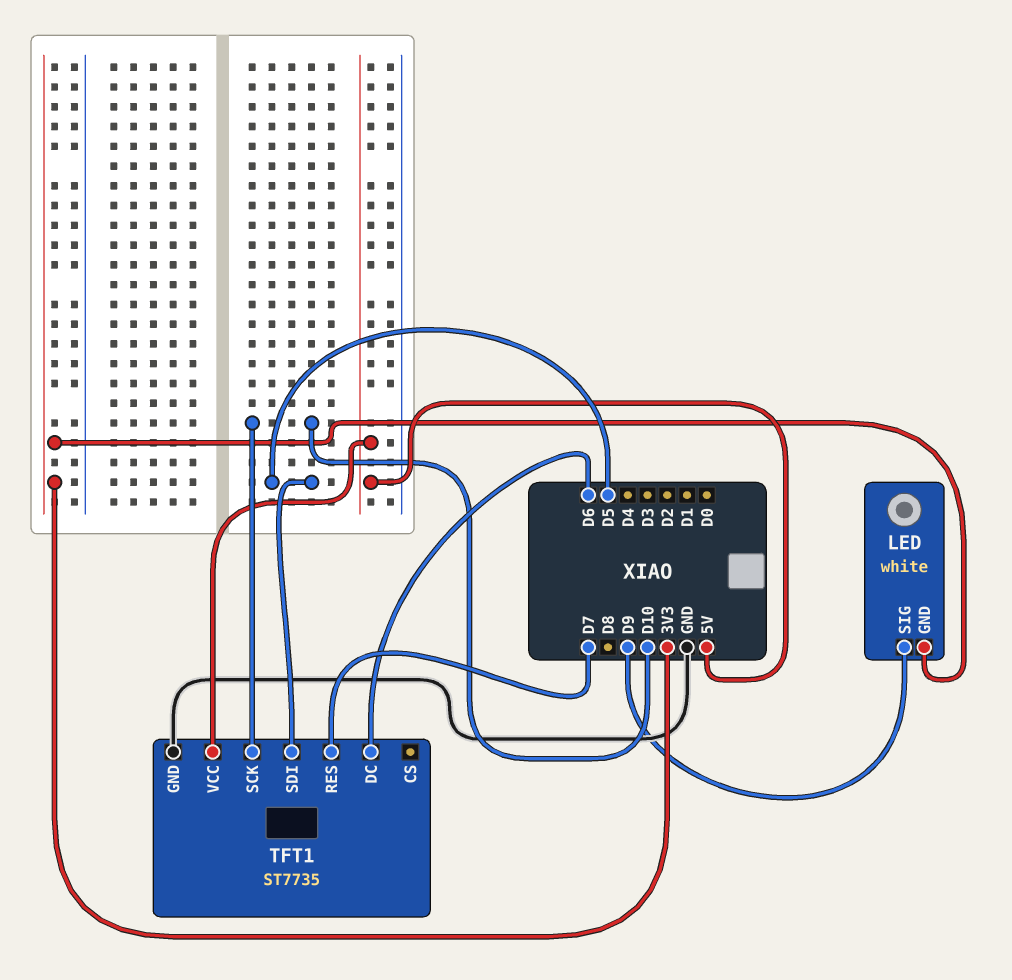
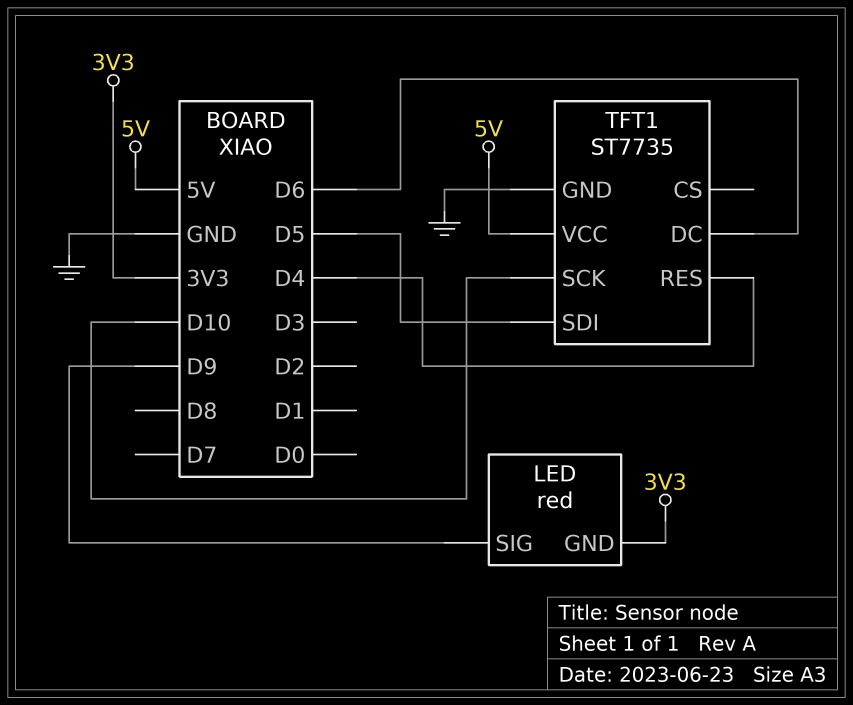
LED: white -> red
TFT1 pin RES: D7 -> D4

